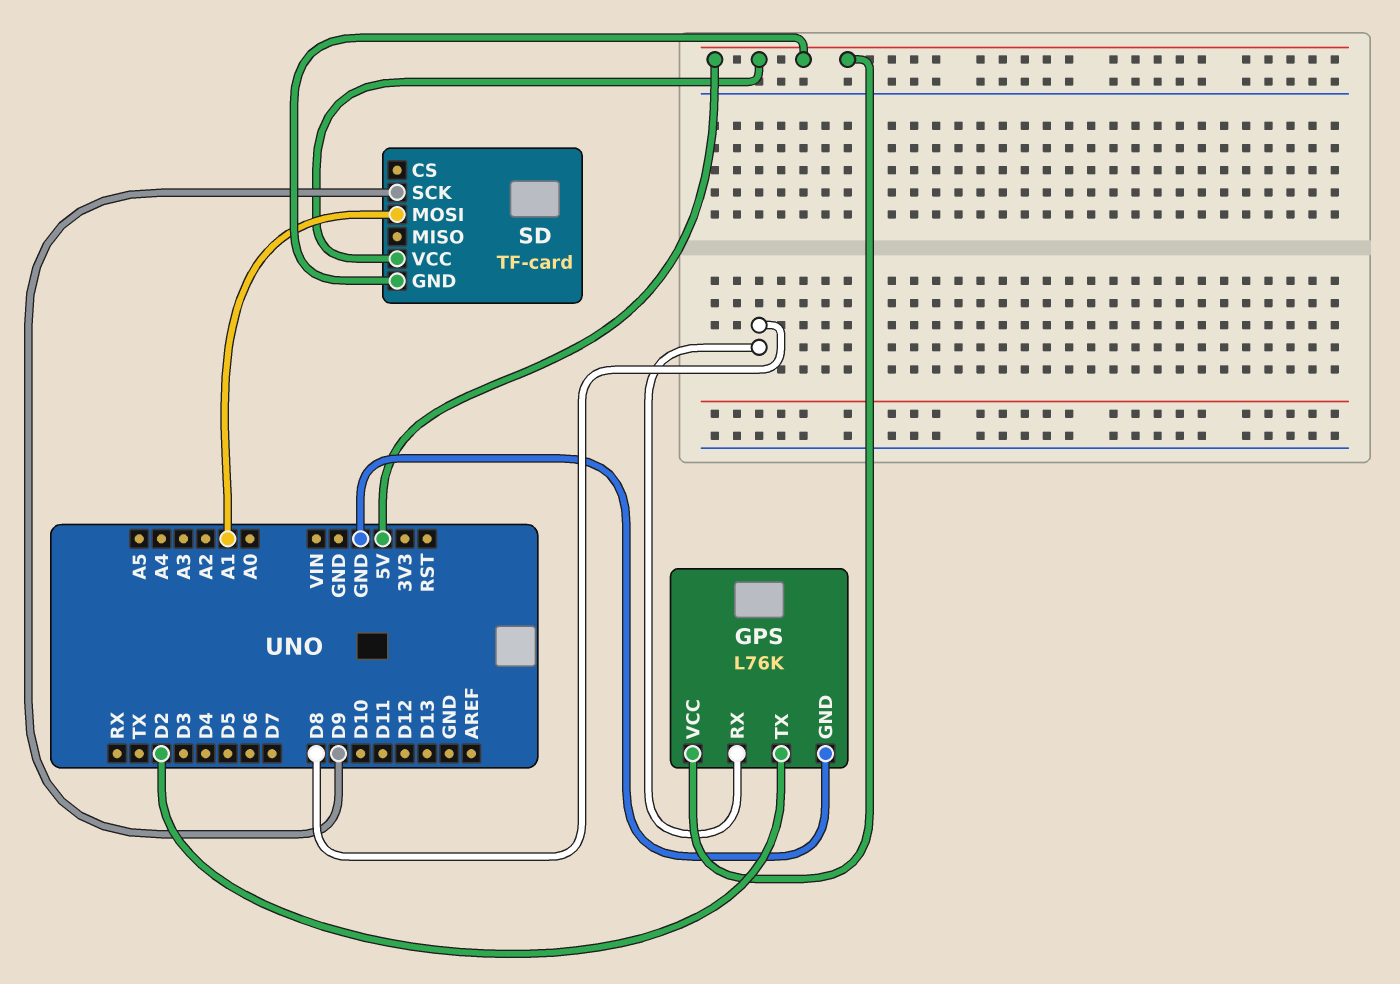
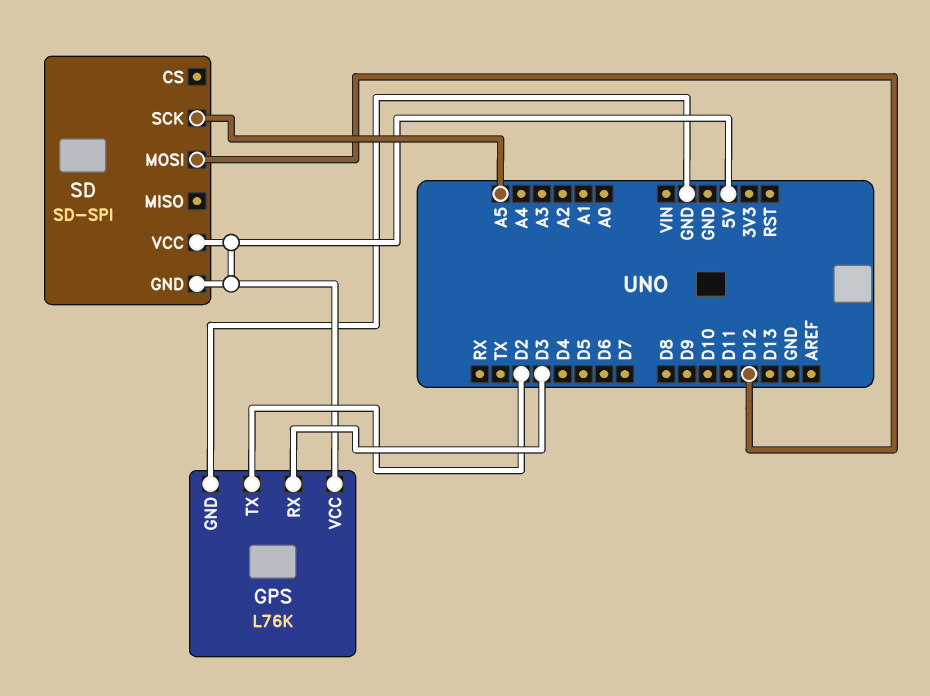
GPS pin RX: D8 -> D3
SD: TF-card -> SD-SPI
SD pin MOSI: A1 -> D12
SD pin SCK: D9 -> A5

